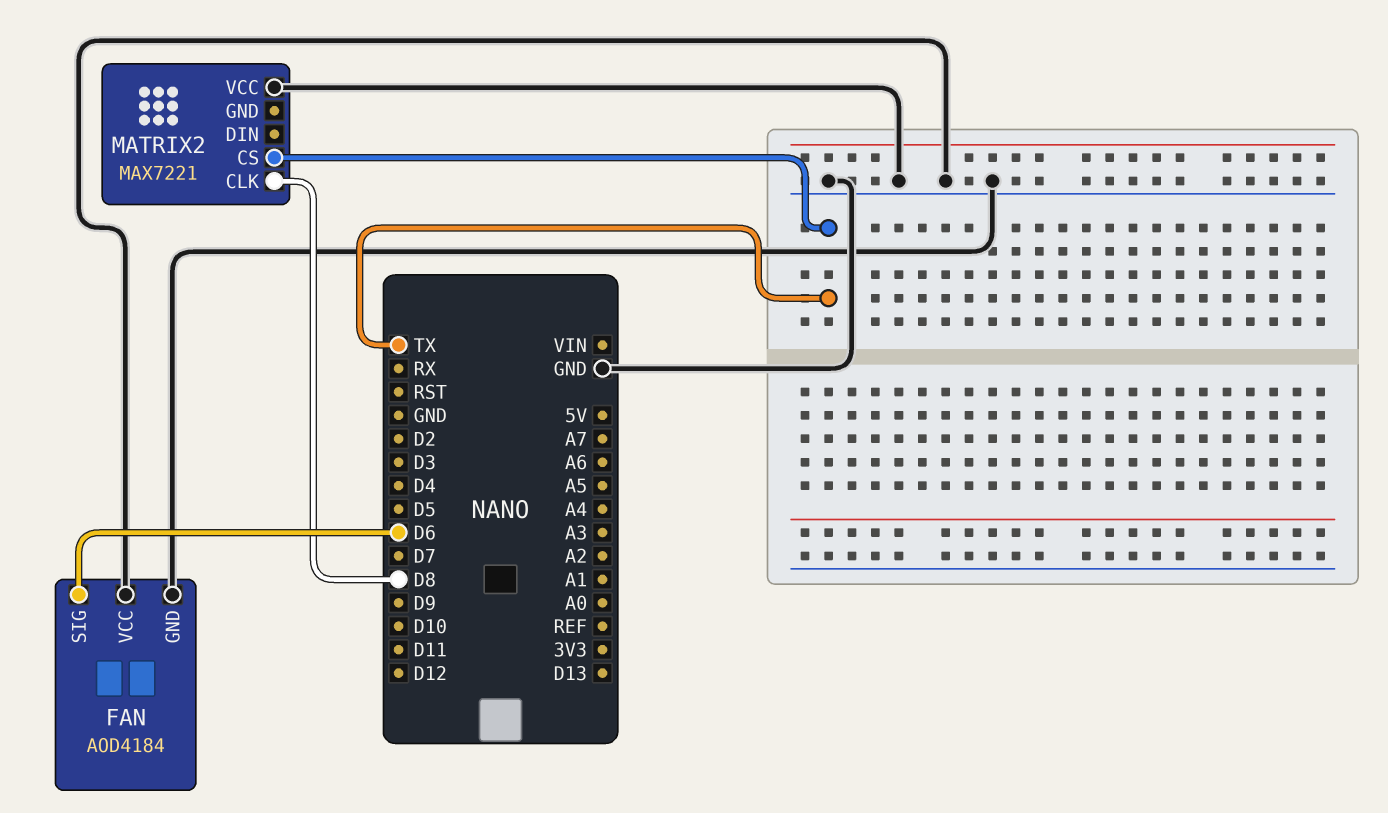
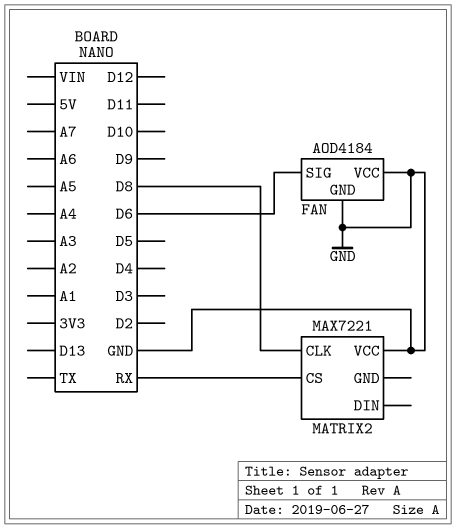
MATRIX2 pin CS: TX -> RX

